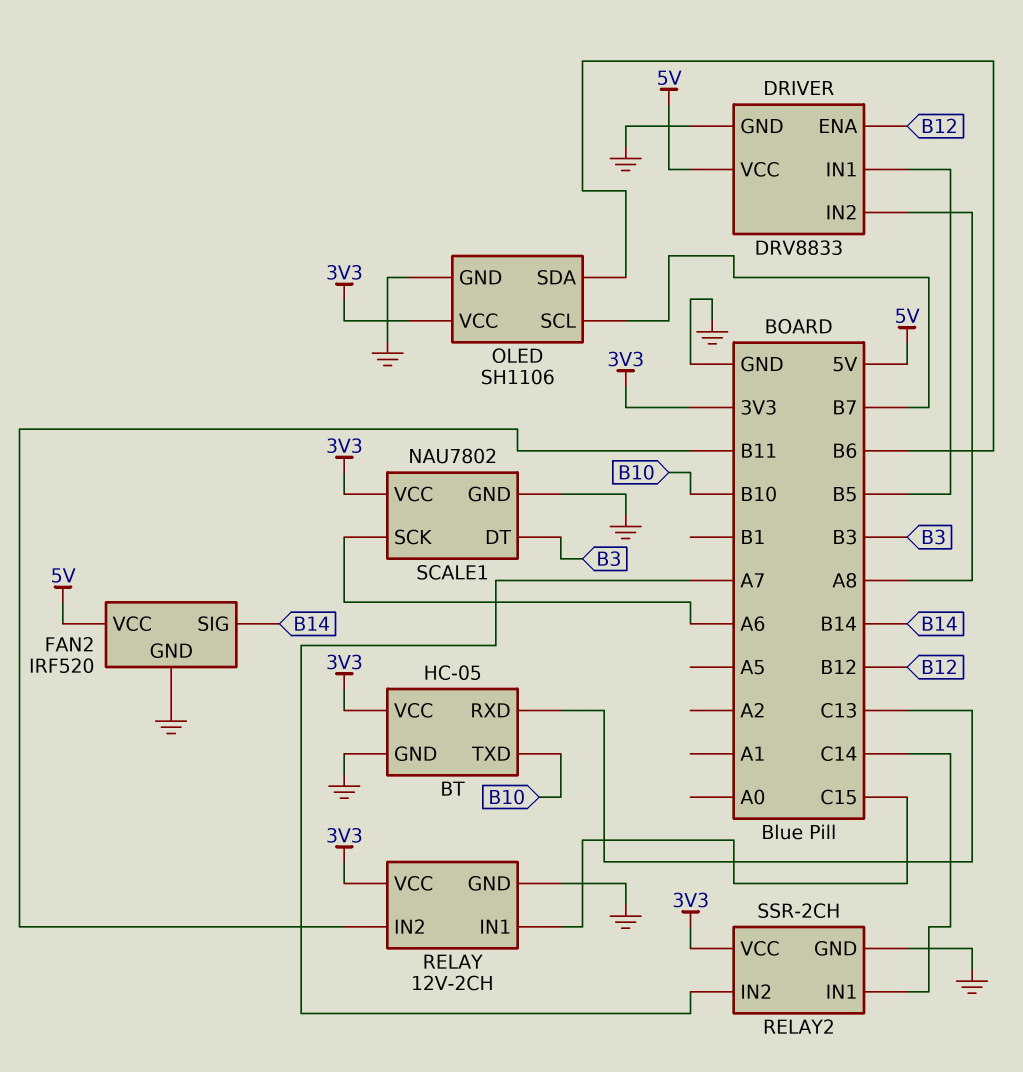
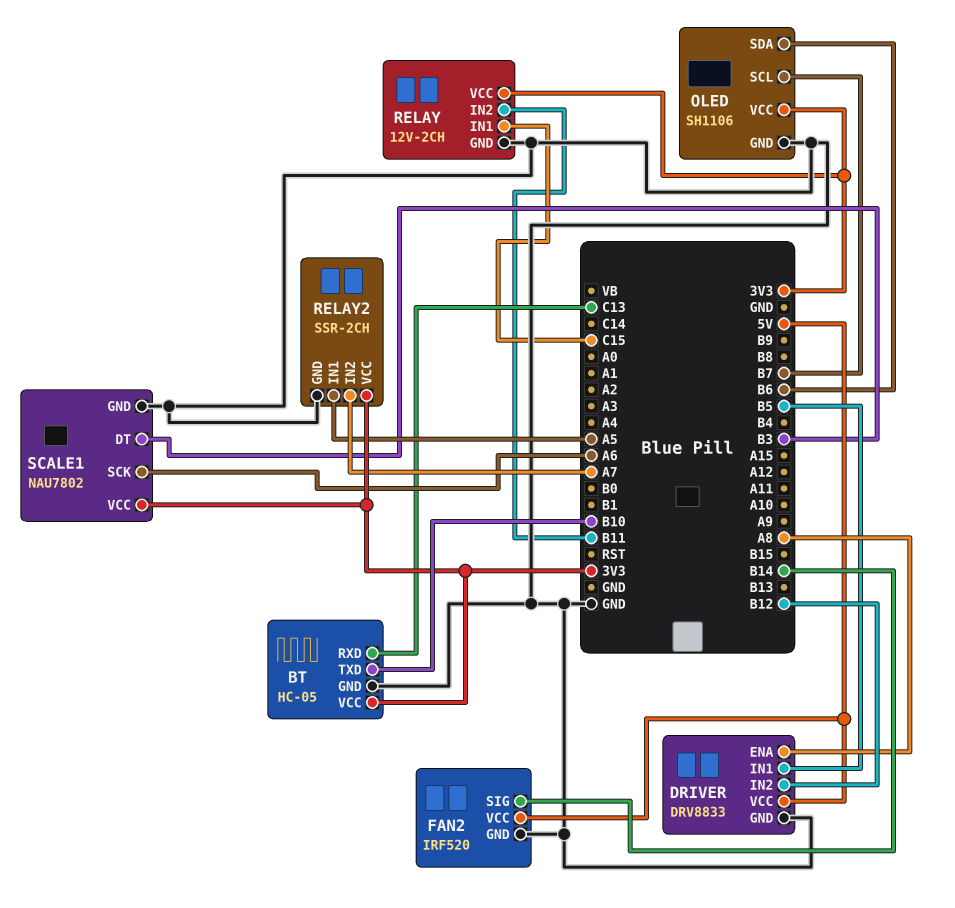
DRIVER pin ENA: B12 -> A8
DRIVER pin IN2: A8 -> B12
RELAY2 pin IN1: C14 -> A5

